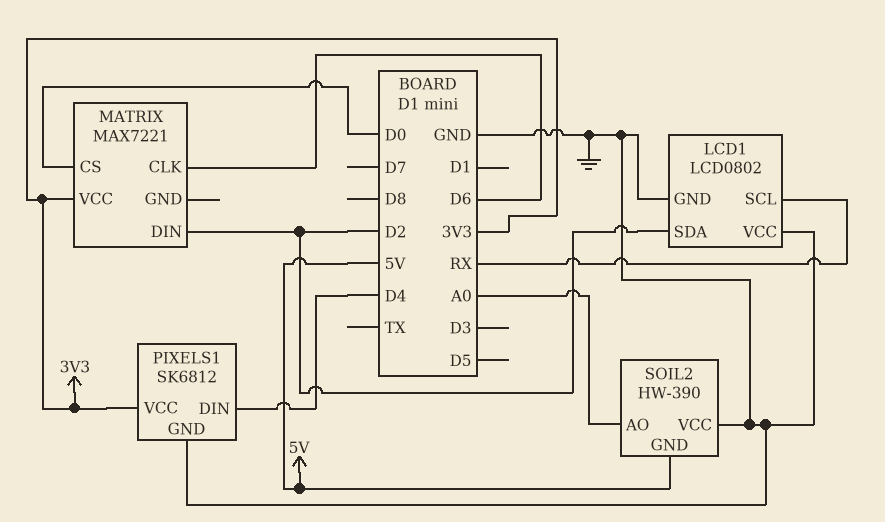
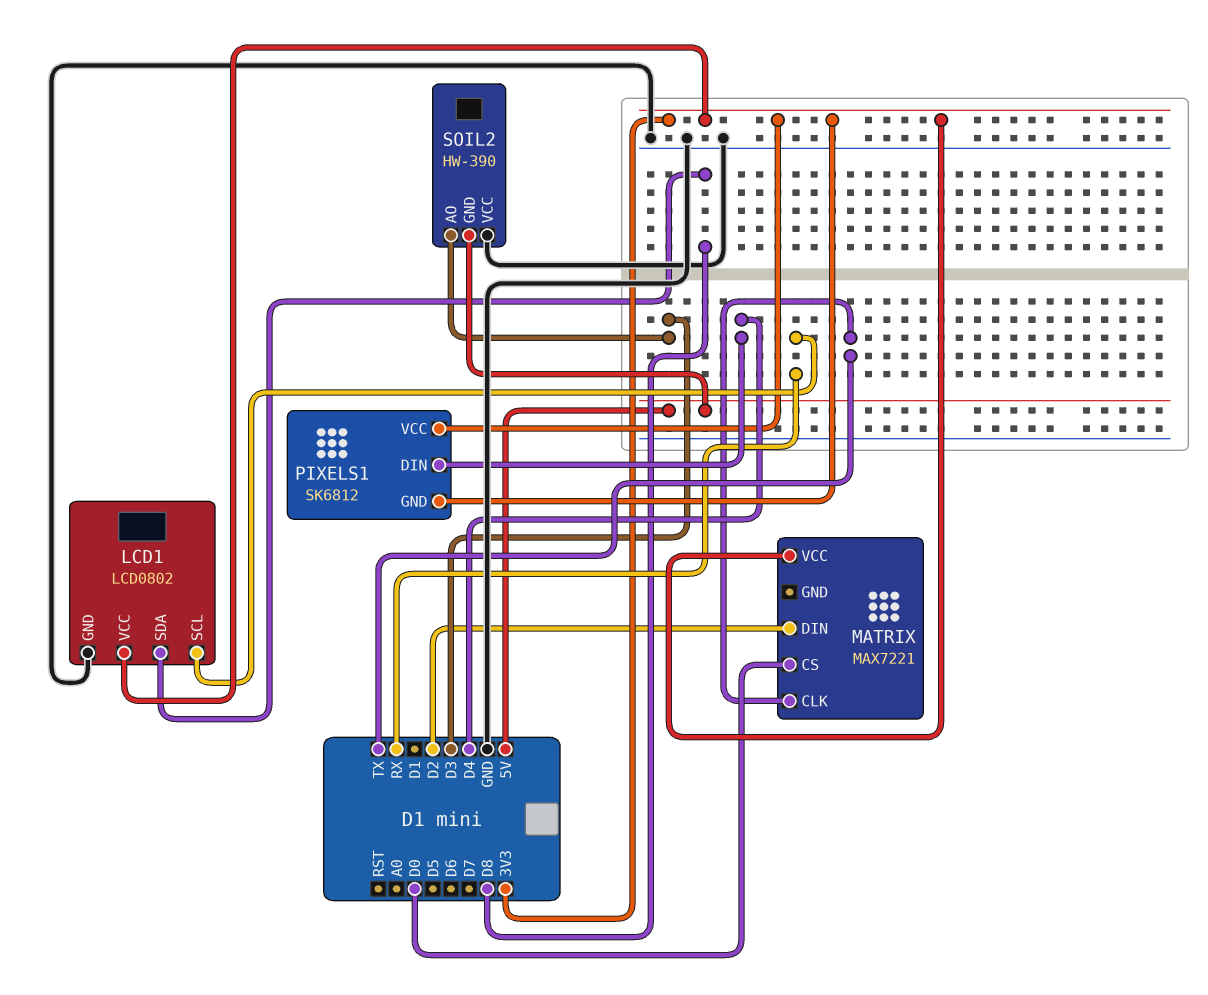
LCD1 pin SDA: D2 -> D8
LCD1 pin VCC: GND -> 3V3
MATRIX pin CLK: D6 -> TX
PIXELS1 pin GND: GND -> 3V3
SOIL2 pin AO: A0 -> D3

